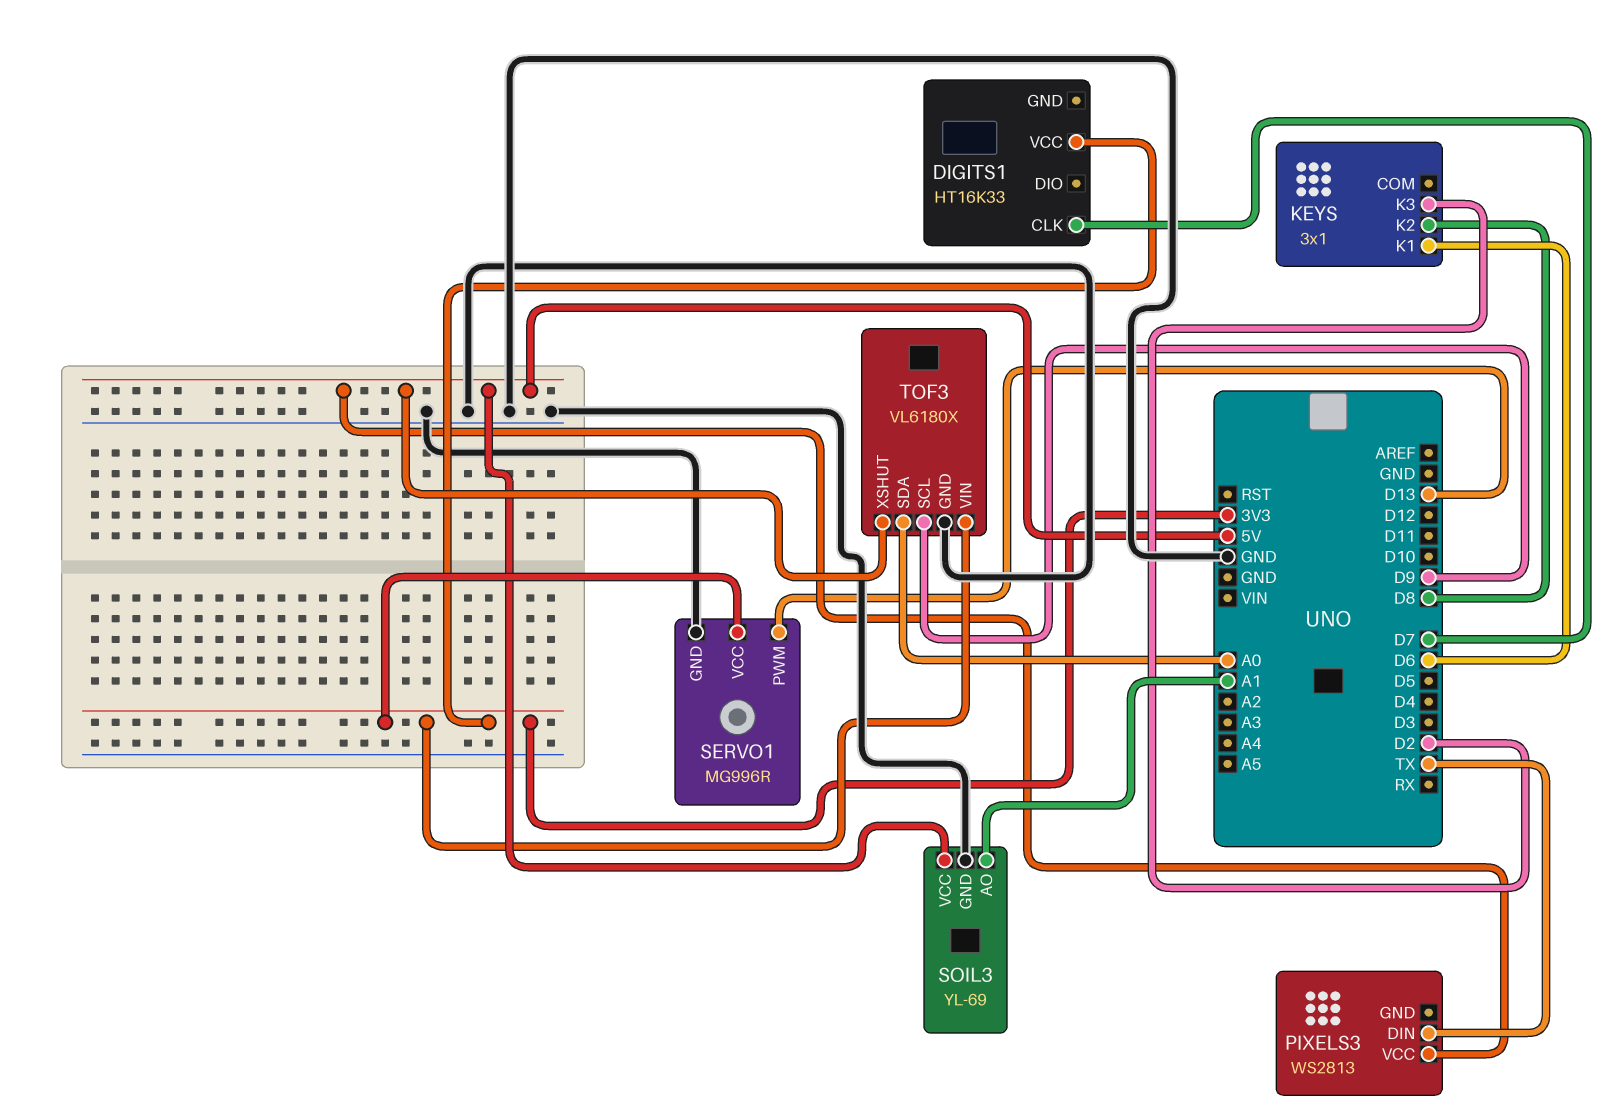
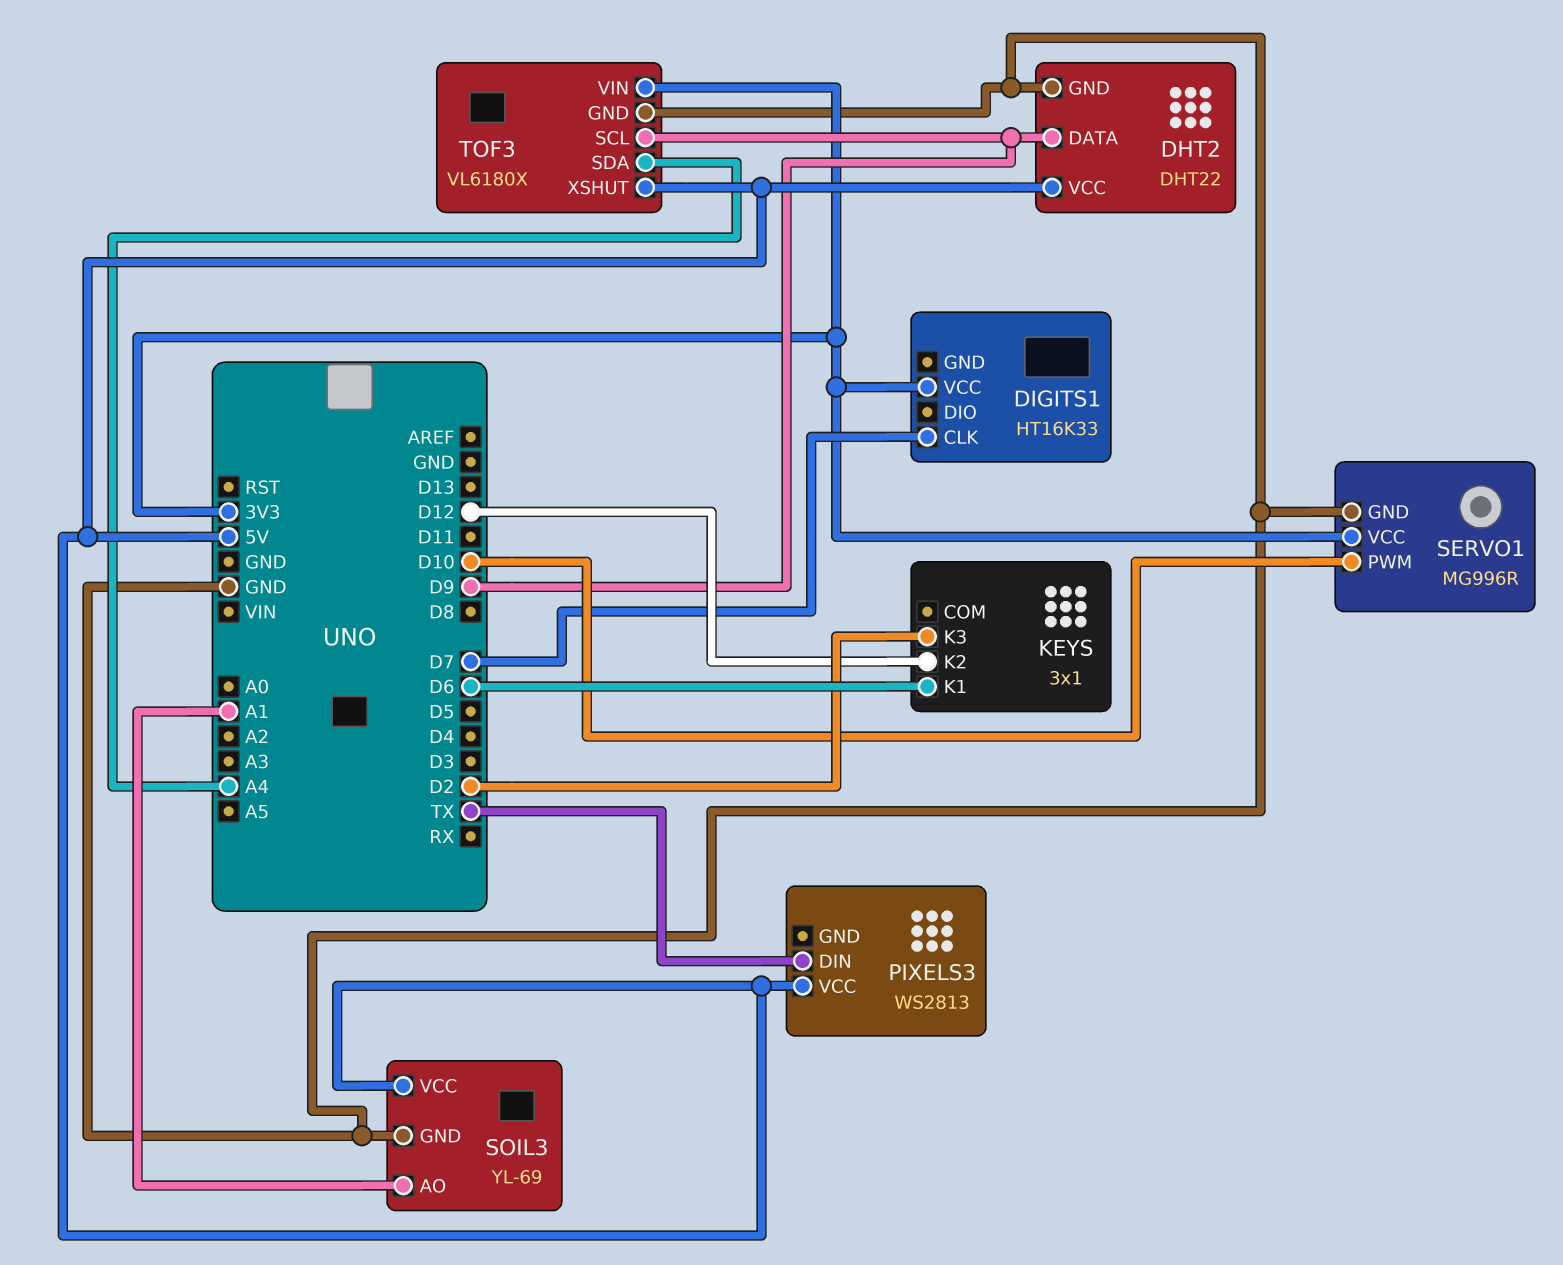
DHT2: none -> DHT22
DHT2 pin DATA: none -> D9
DHT2 pin GND: none -> GND
DHT2 pin VCC: none -> 5V
KEYS pin K2: D8 -> D12
SERVO1 pin PWM: D13 -> D10
TOF3 pin SDA: A0 -> A4

